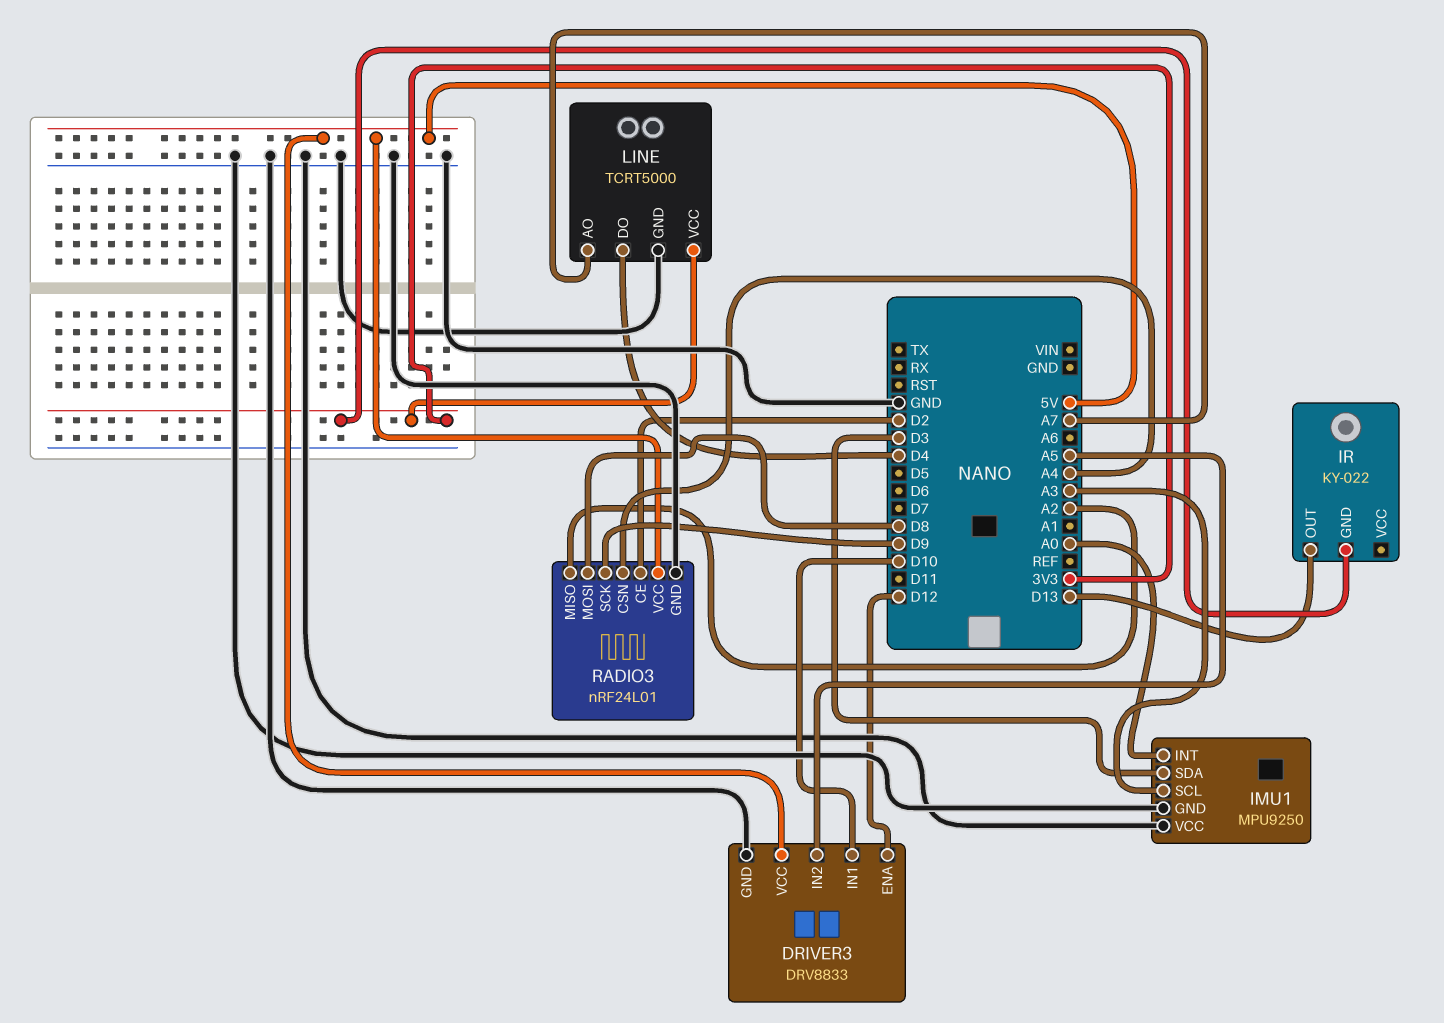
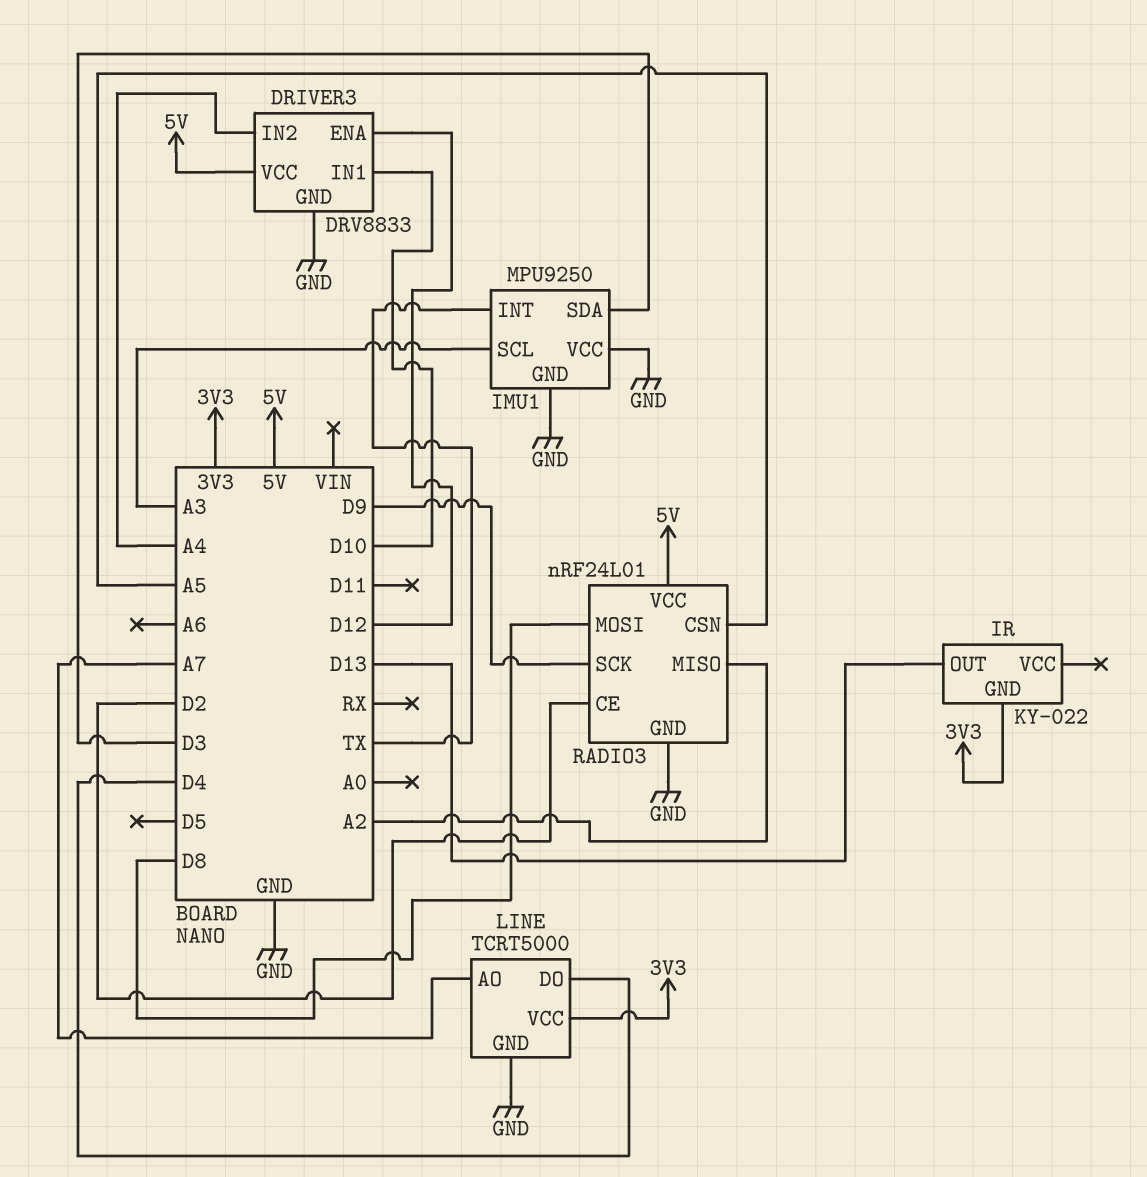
DRIVER3 pin IN2: A5 -> A4
IMU1 pin INT: A0 -> TX
RADIO3 pin CSN: A4 -> A5

